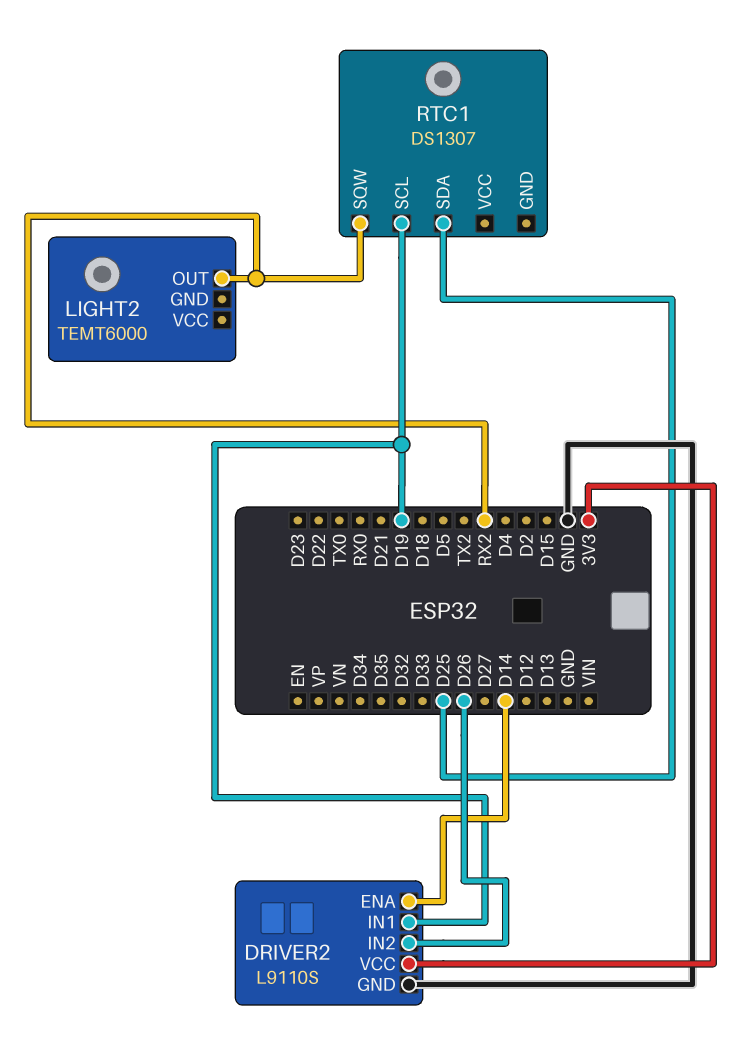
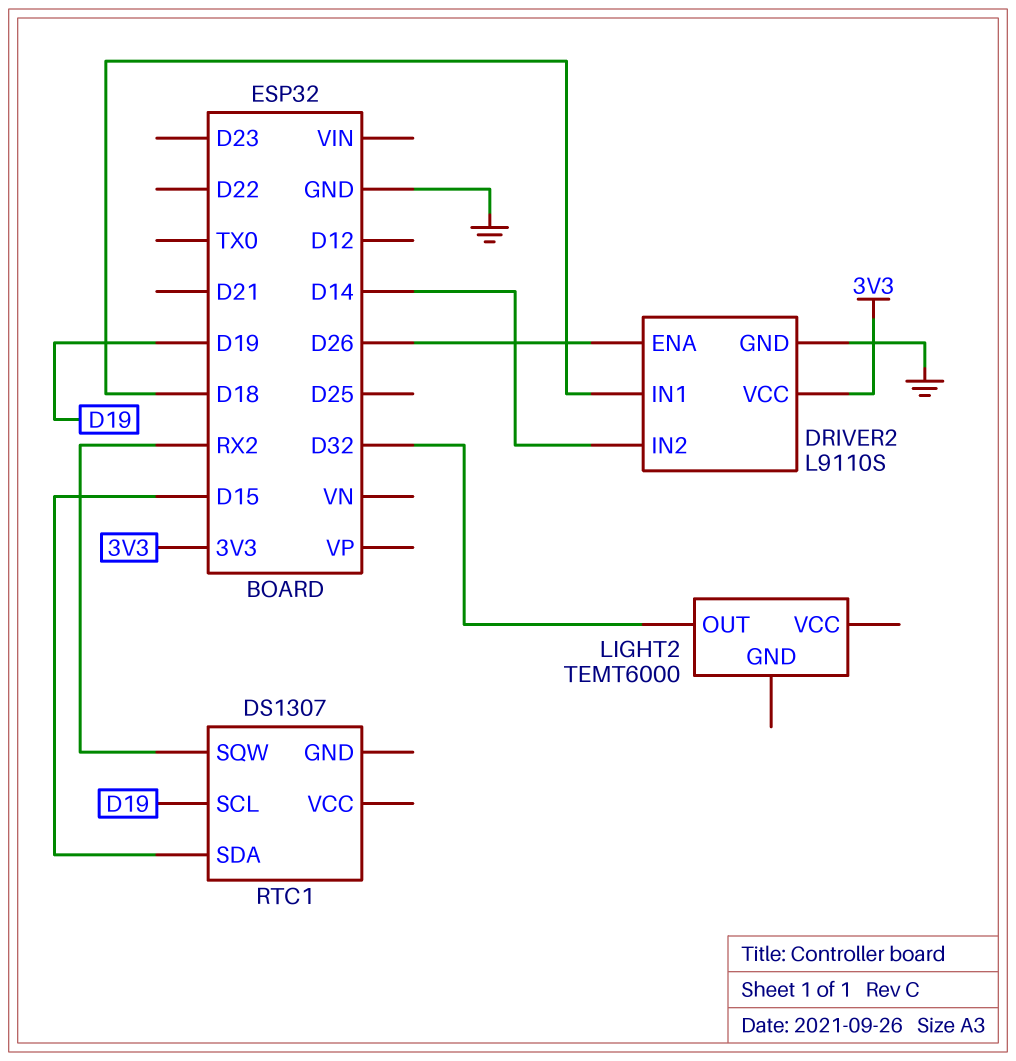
DRIVER2 pin ENA: D14 -> D26
DRIVER2 pin IN1: D19 -> D18
DRIVER2 pin IN2: D26 -> D14
LIGHT2 pin OUT: RX2 -> D32
RTC1 pin SDA: D25 -> D15

